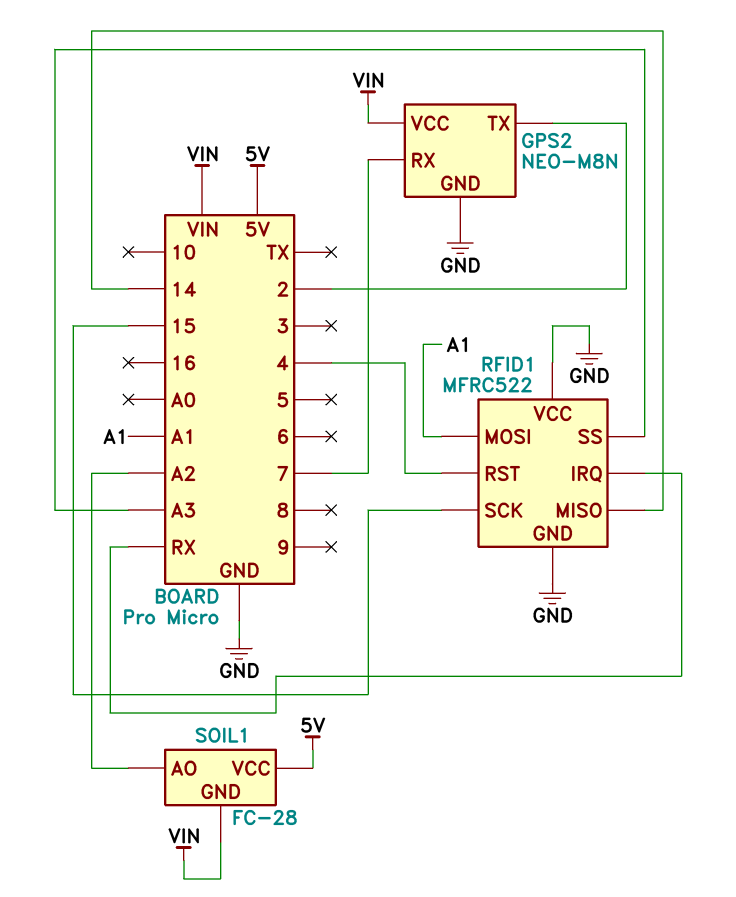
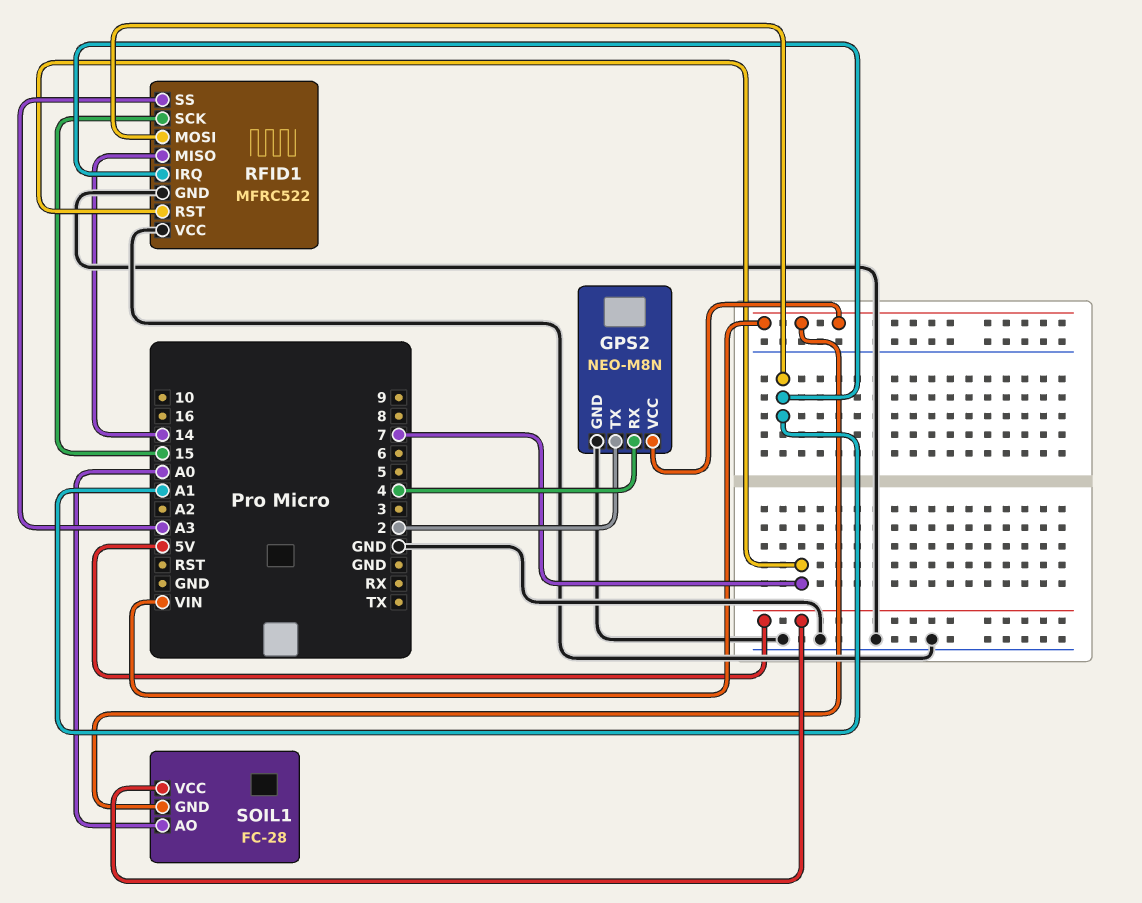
GPS2 pin RX: 7 -> 4
RFID1 pin IRQ: RX -> A1
RFID1 pin RST: 4 -> 7
SOIL1 pin AO: A2 -> A0

